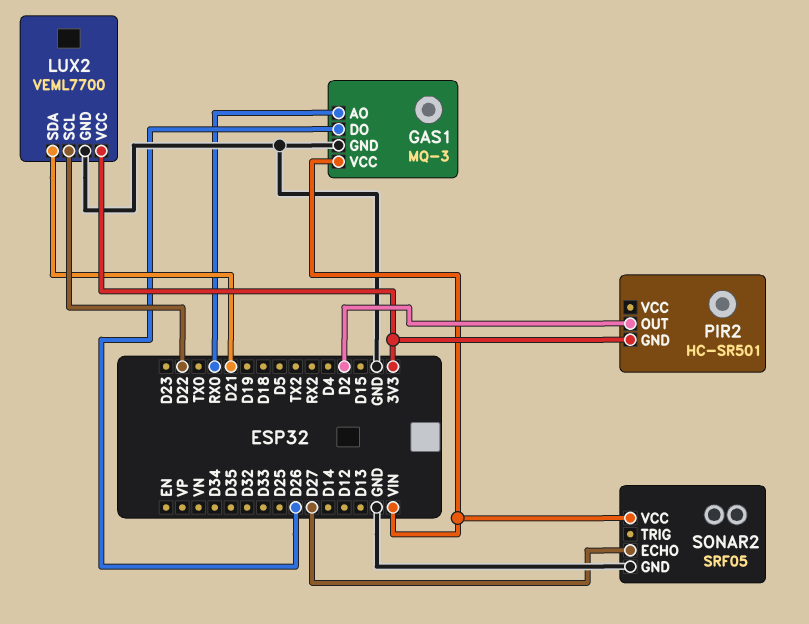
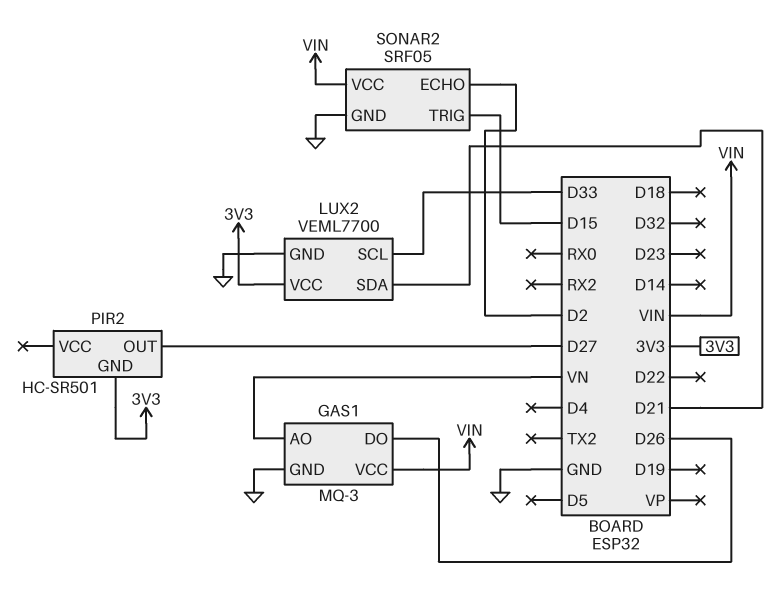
GAS1 pin AO: RX0 -> VN
LUX2 pin SCL: D22 -> D33
PIR2 pin OUT: D2 -> D27
SONAR2 pin ECHO: D27 -> D2
SONAR2 pin TRIG: none -> D15

